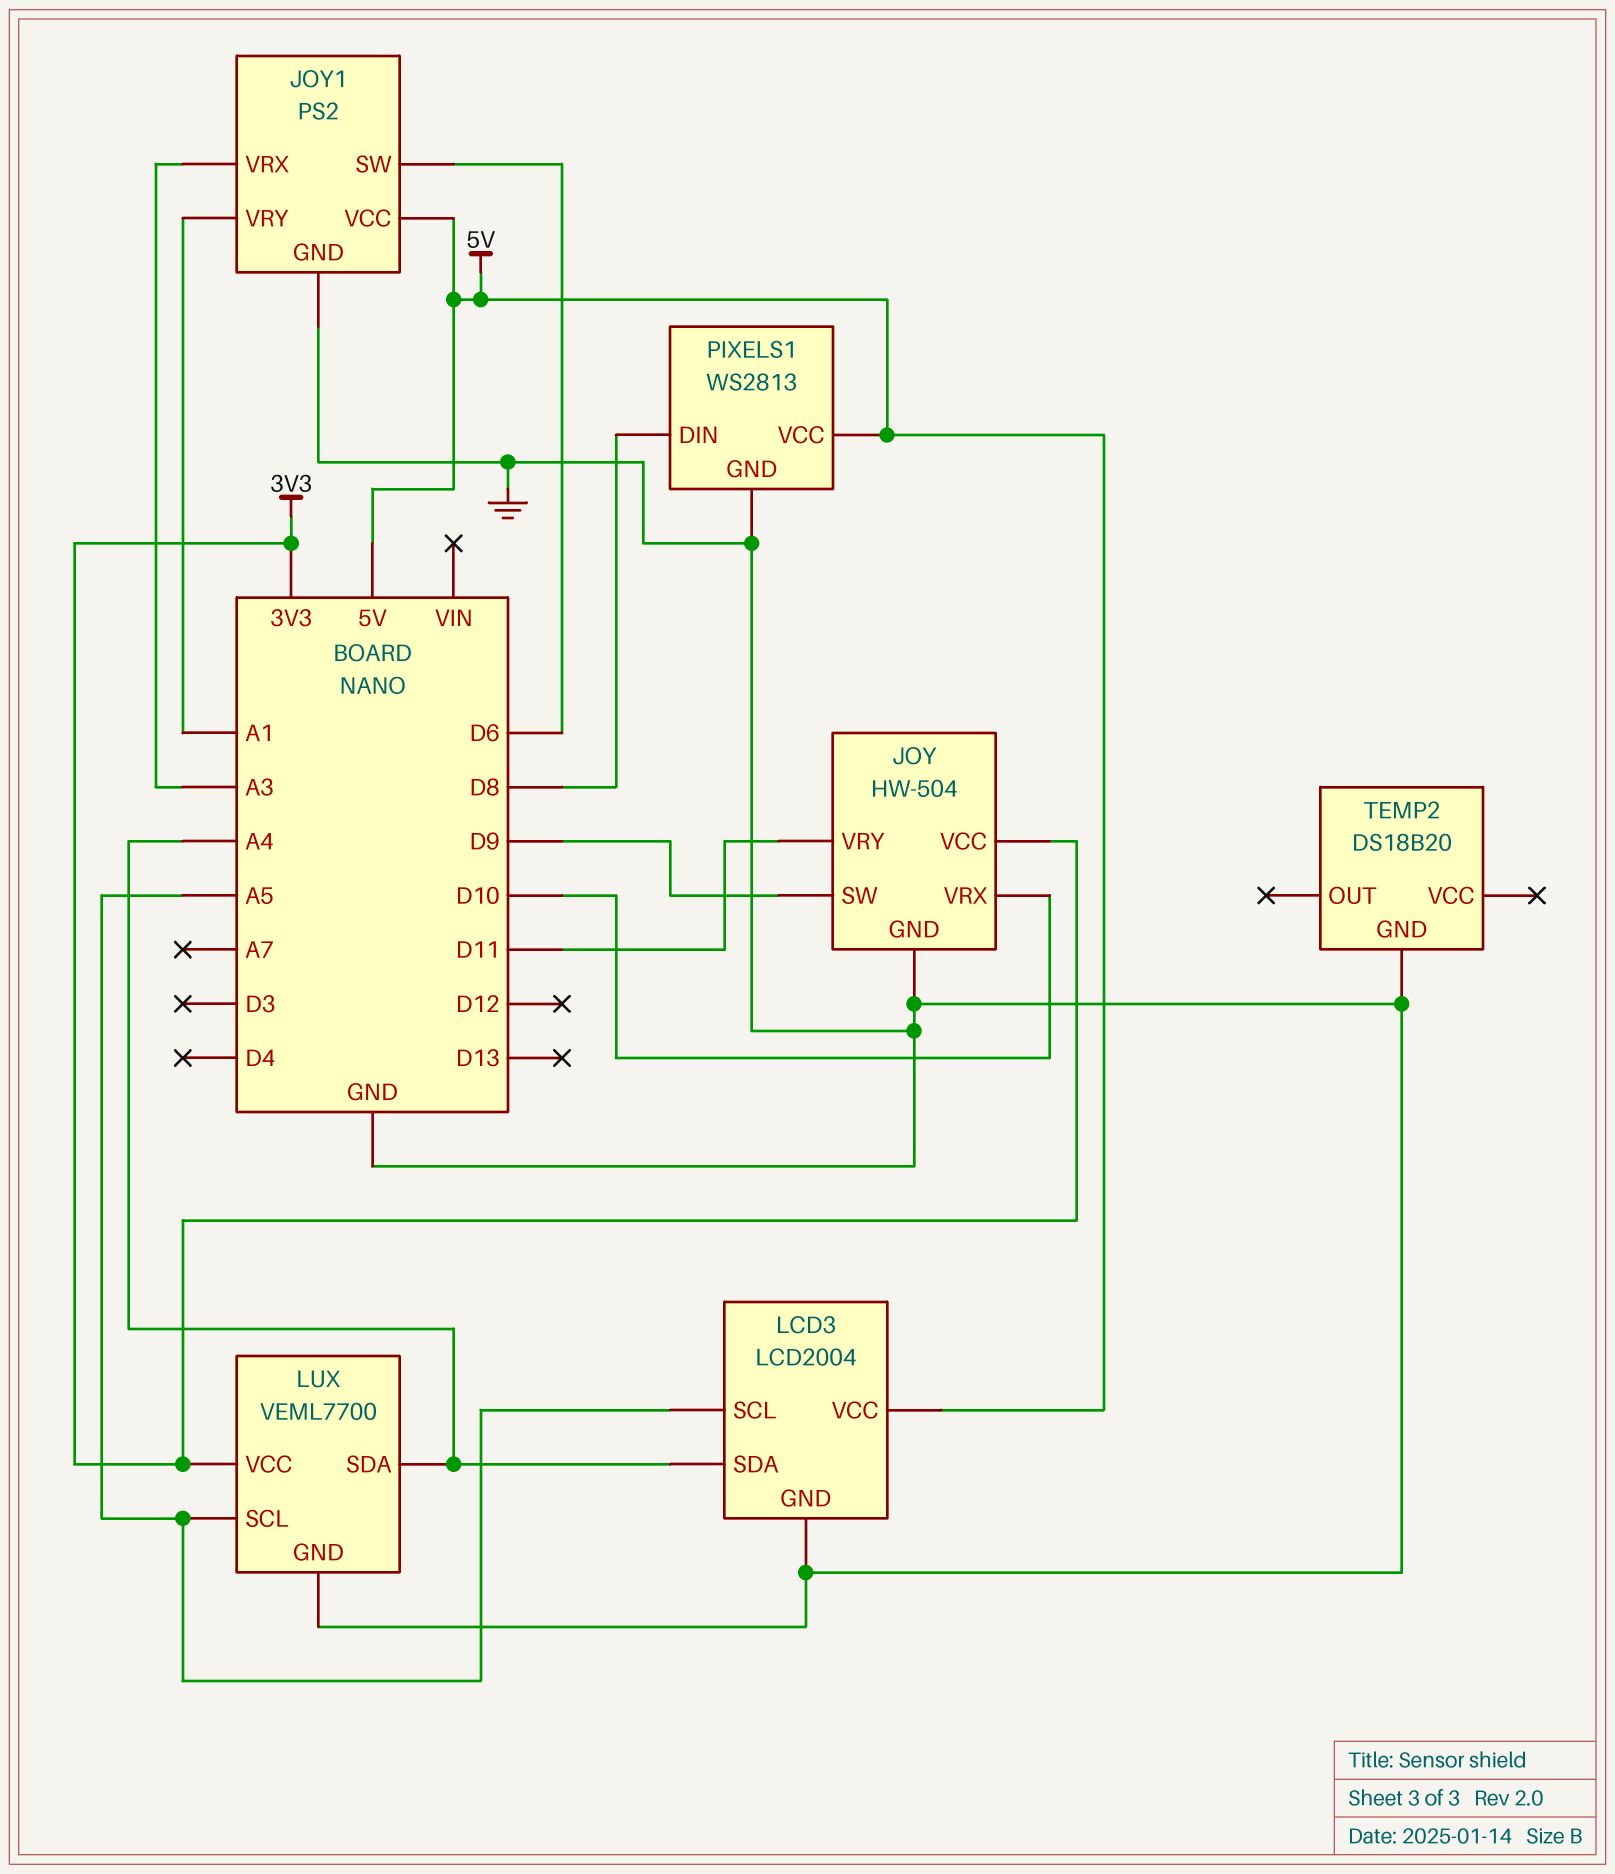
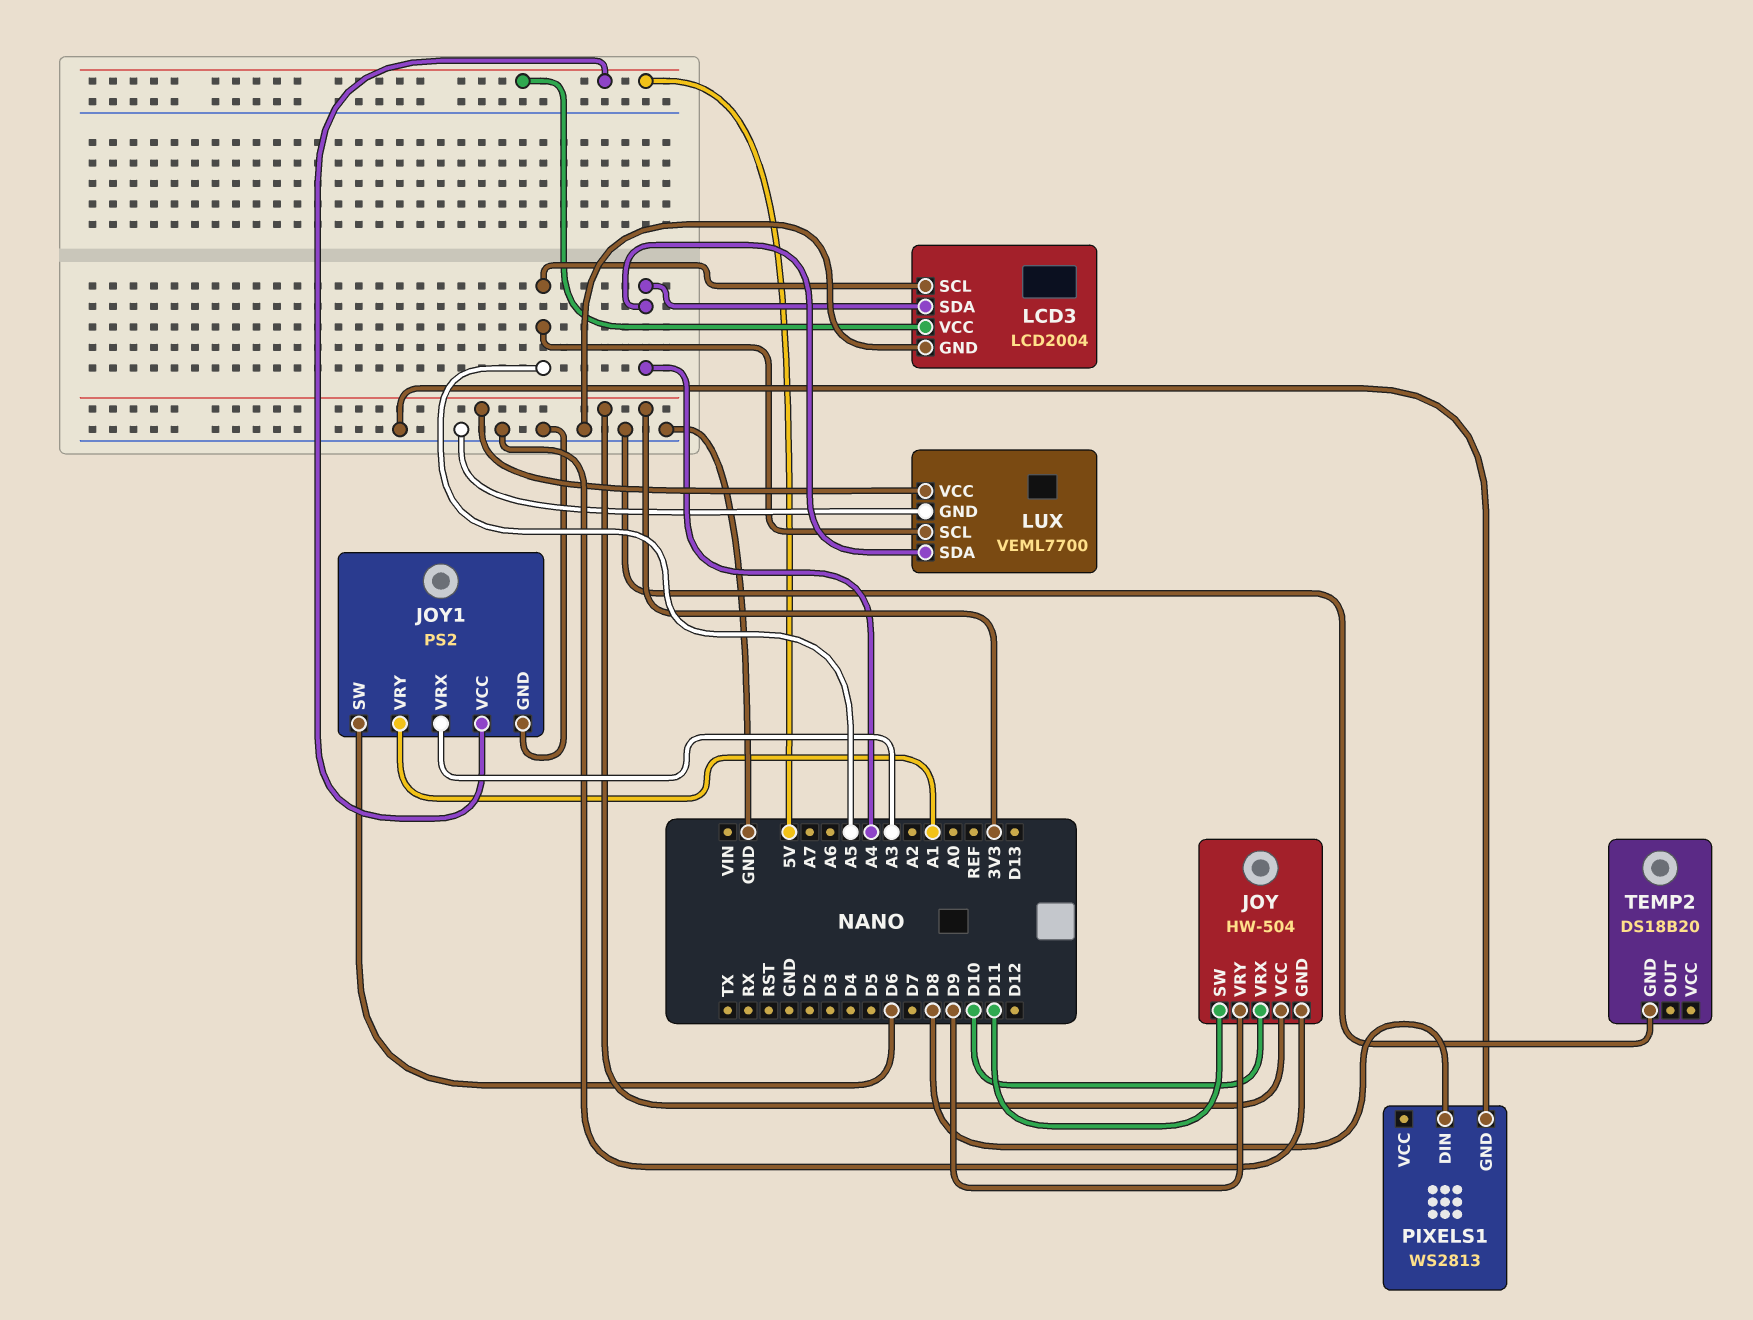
JOY pin SW: D9 -> D11
JOY pin VRY: D11 -> D9
PIXELS1 pin VCC: 5V -> none

